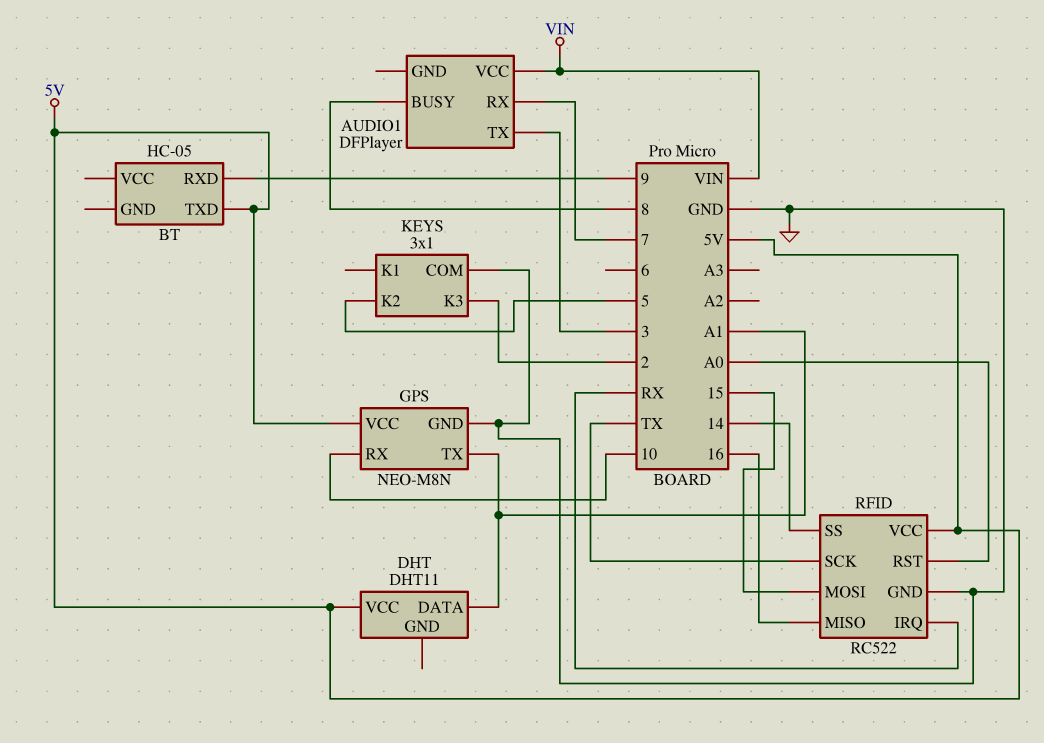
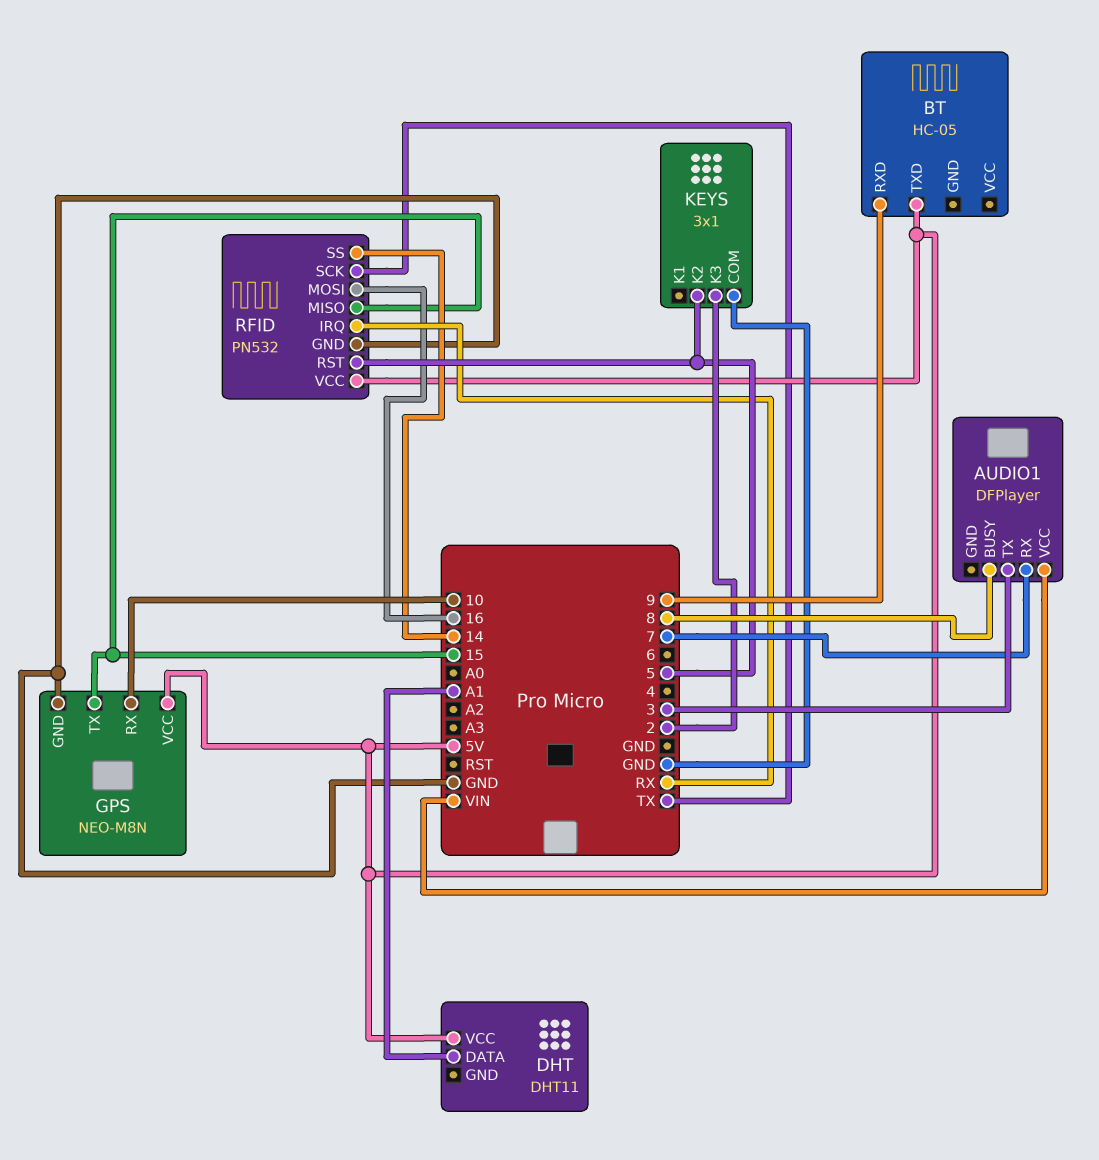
GPS pin TX: A1 -> 15
RFID: RC522 -> PN532
RFID pin MISO: 16 -> 15
RFID pin MOSI: 15 -> 16
RFID pin RST: A0 -> 5

